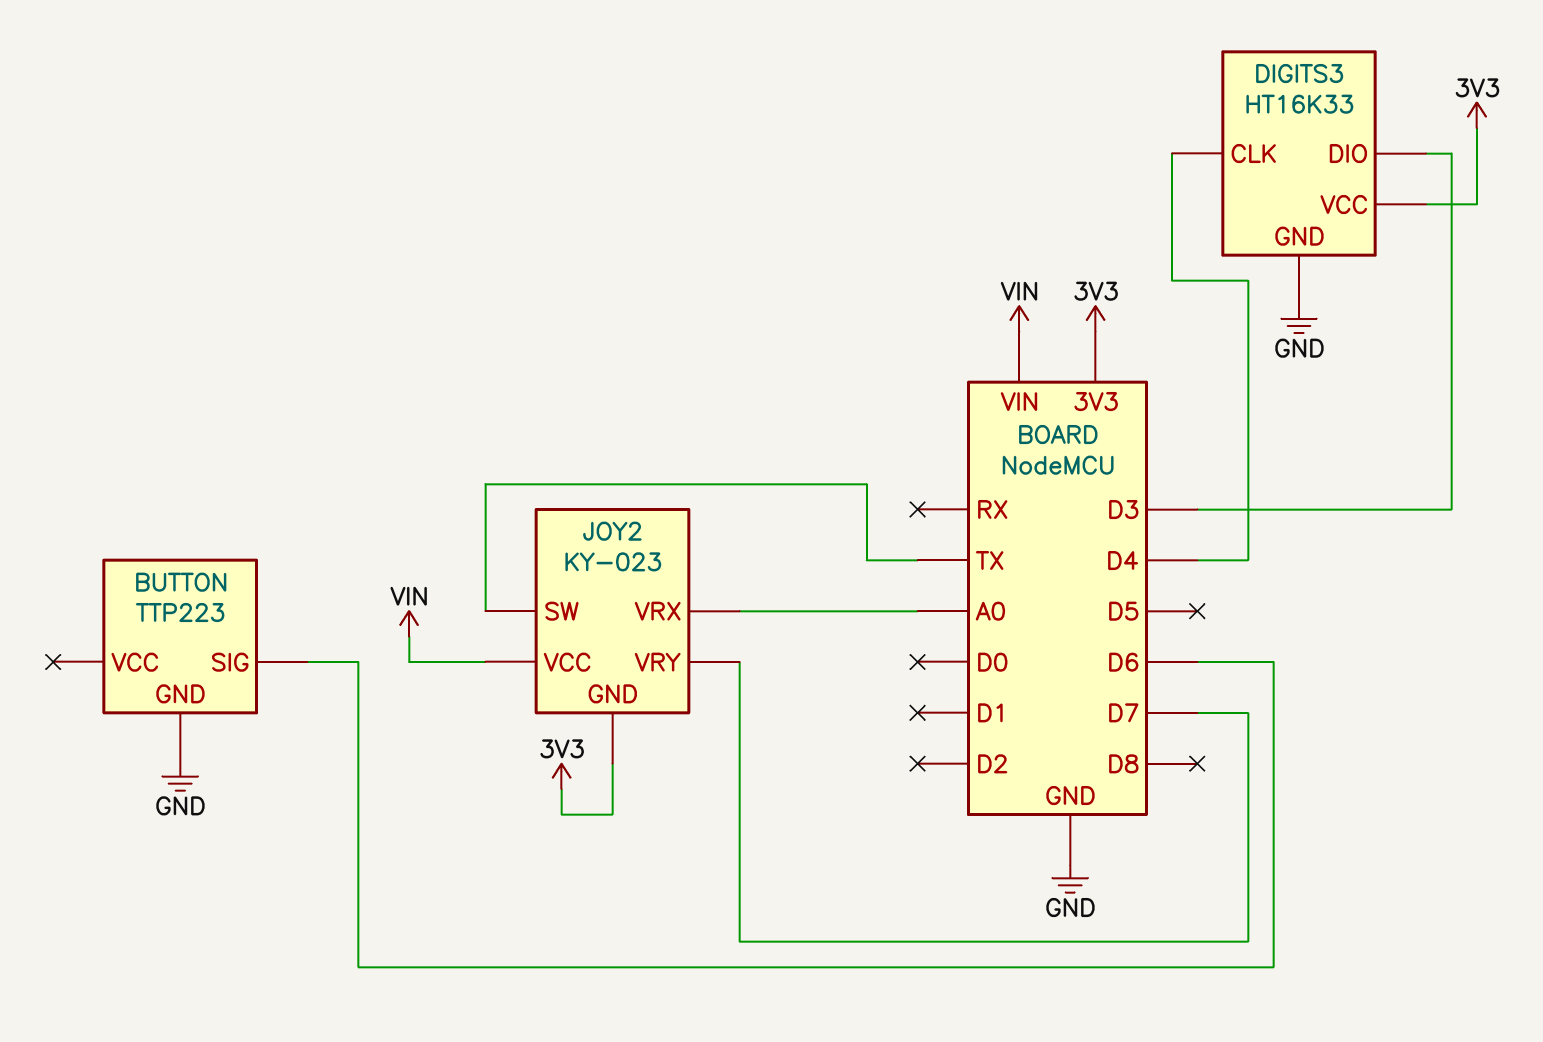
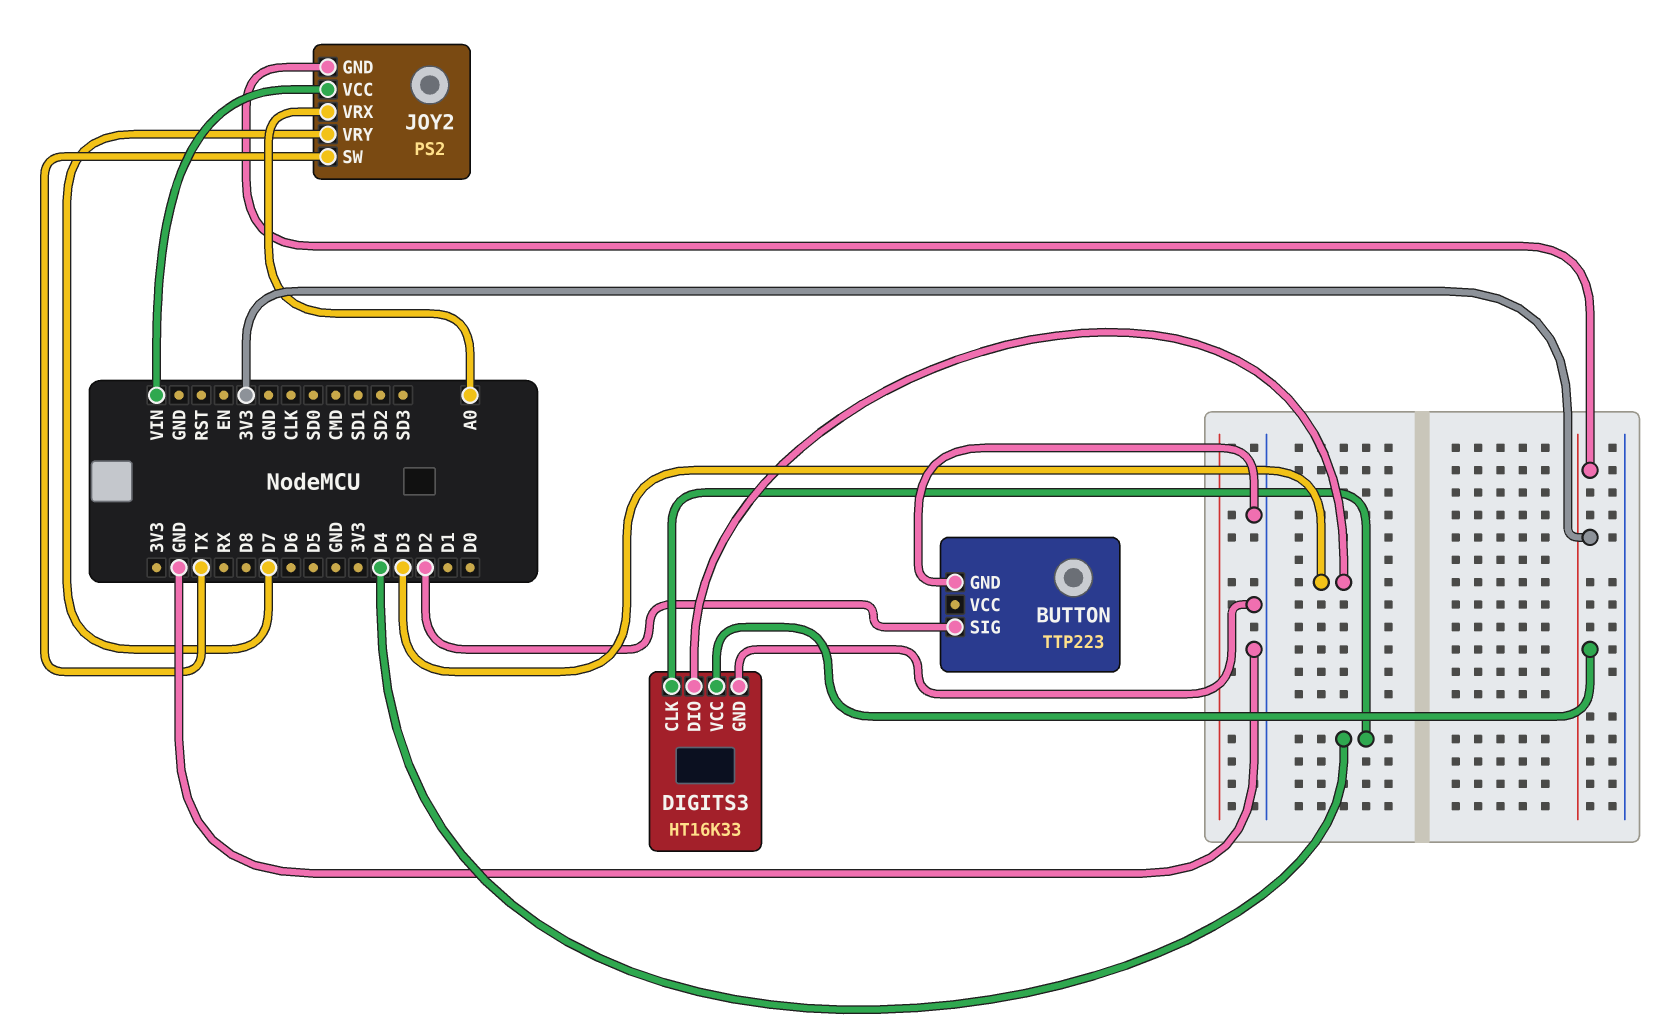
BUTTON pin SIG: D6 -> D2
JOY2: KY-023 -> PS2

